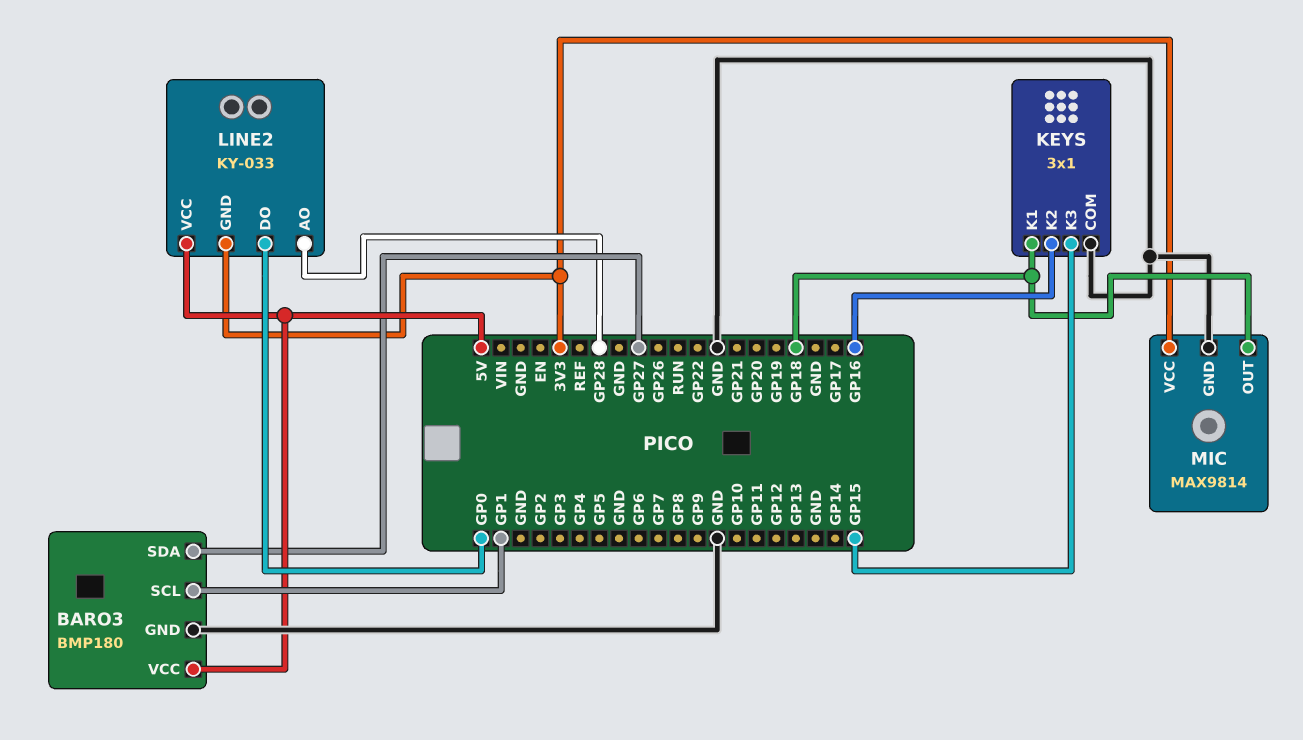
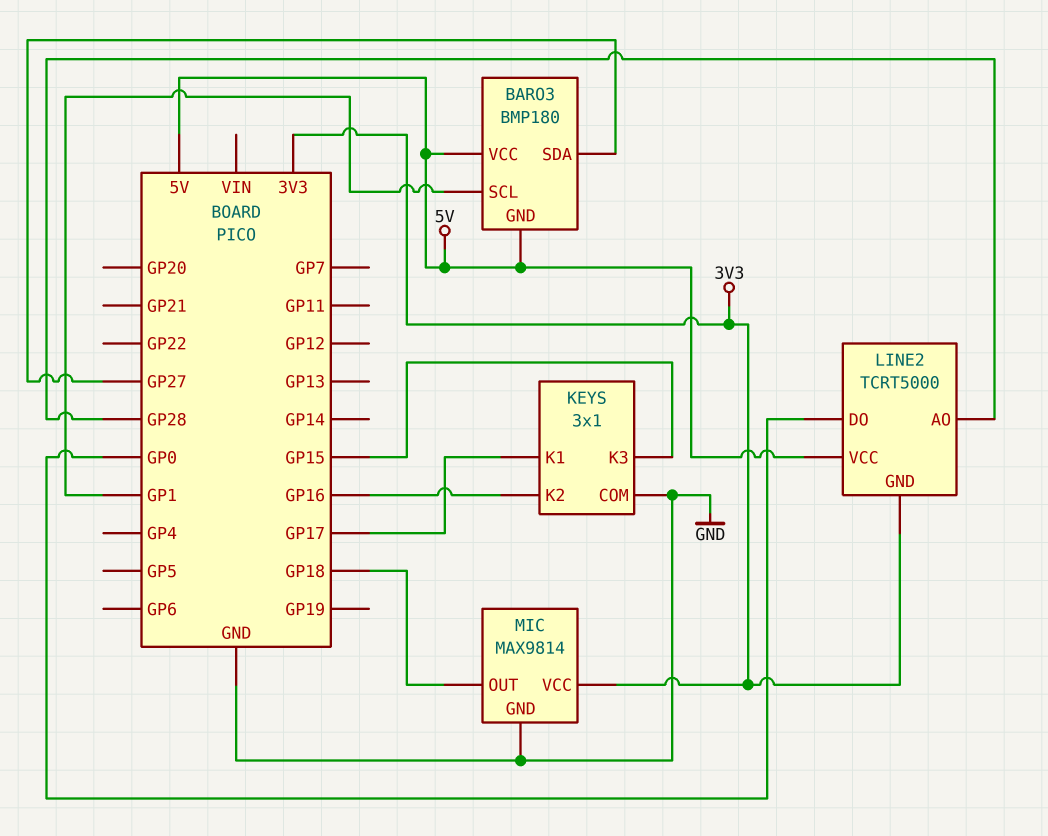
BARO3 pin GND: GND -> 5V
KEYS pin K1: GP18 -> GP17
LINE2: KY-033 -> TCRT5000

